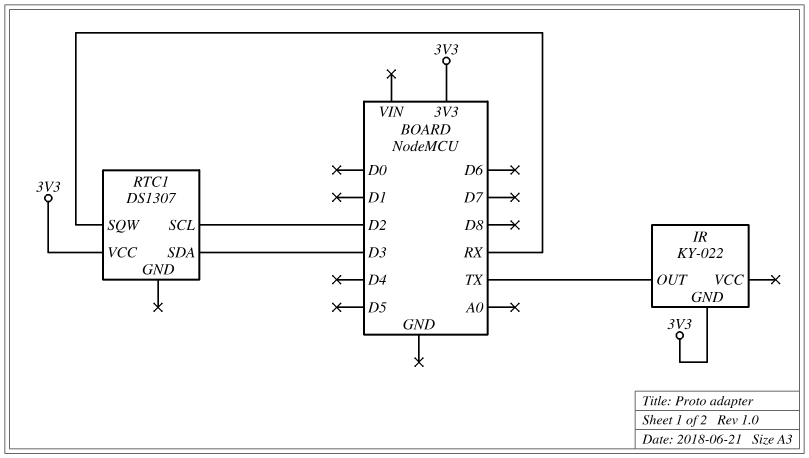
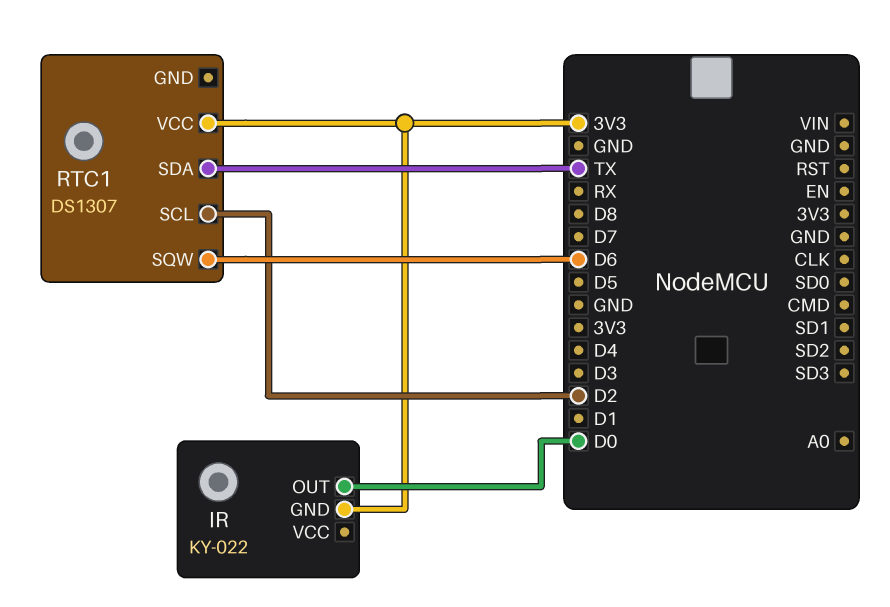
IR pin OUT: TX -> D0
RTC1 pin SDA: D3 -> TX
RTC1 pin SQW: RX -> D6

